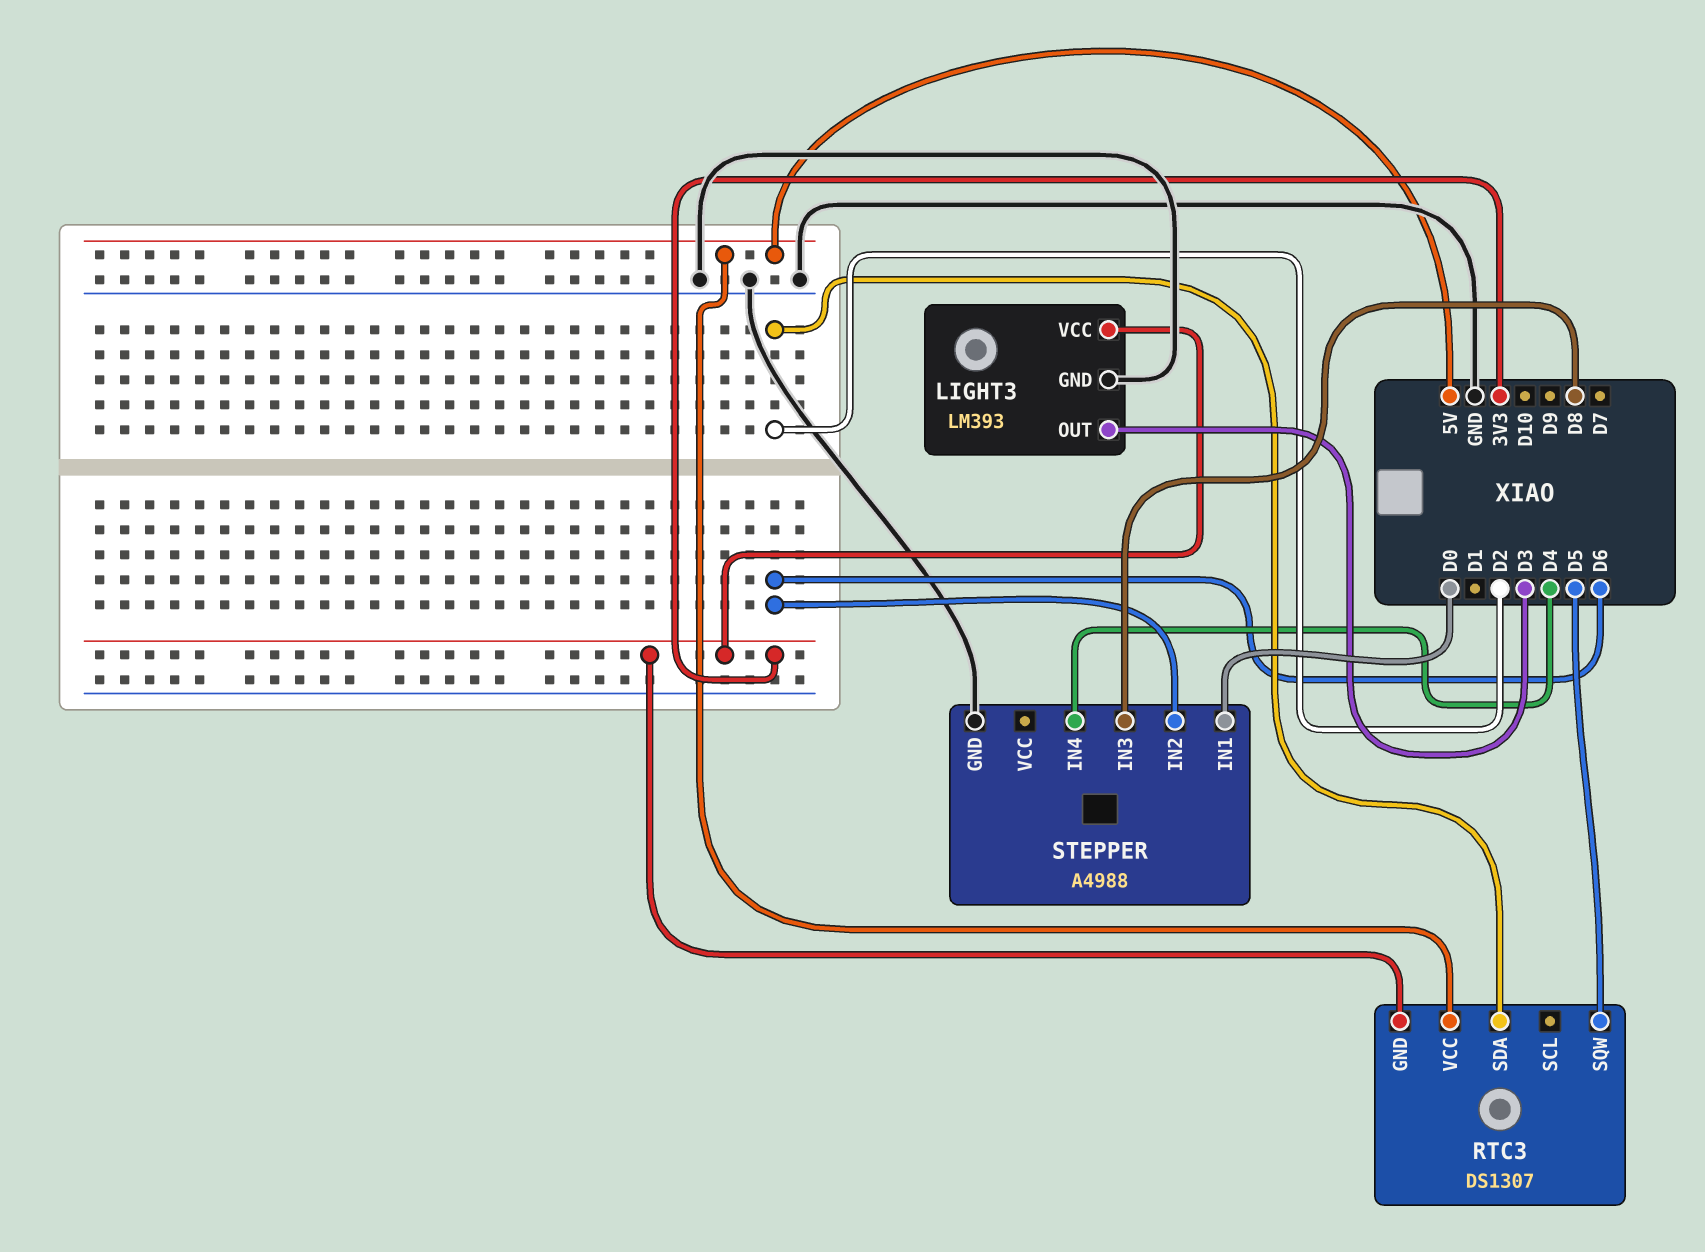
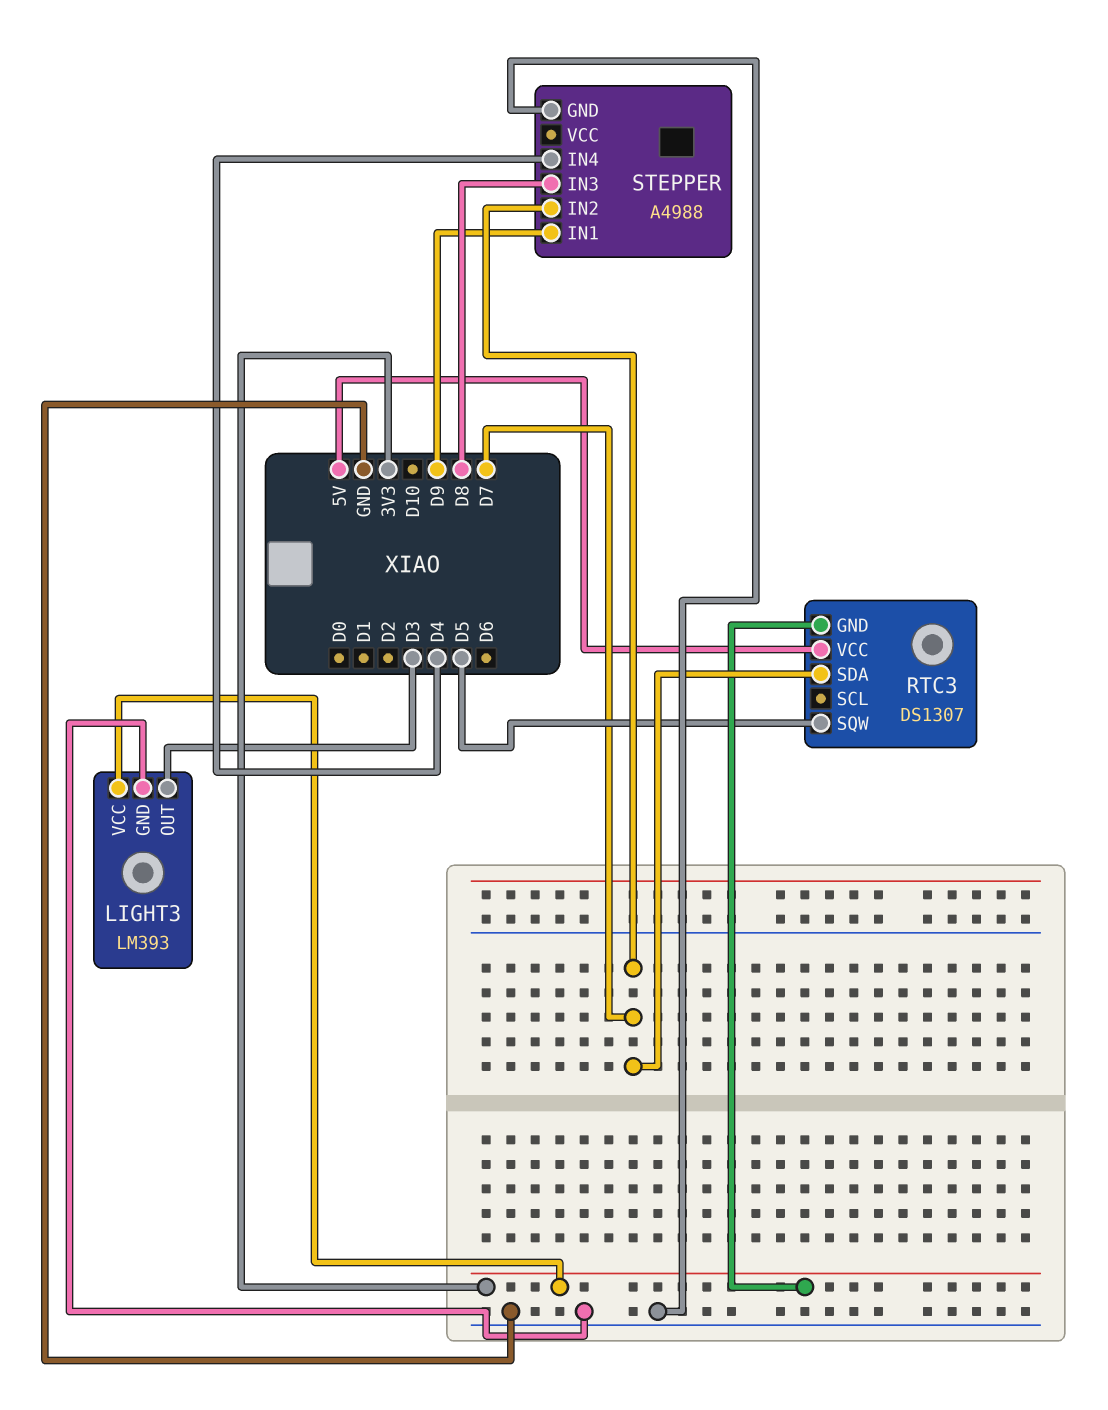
RTC3 pin SDA: D2 -> D7
STEPPER pin IN1: D0 -> D9
STEPPER pin IN2: D6 -> D7

